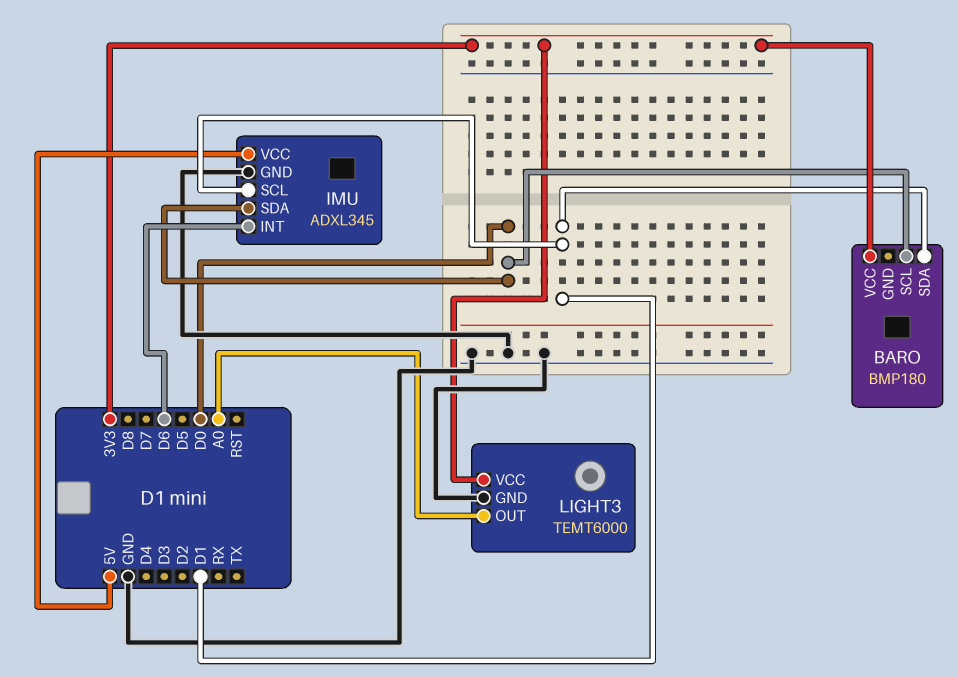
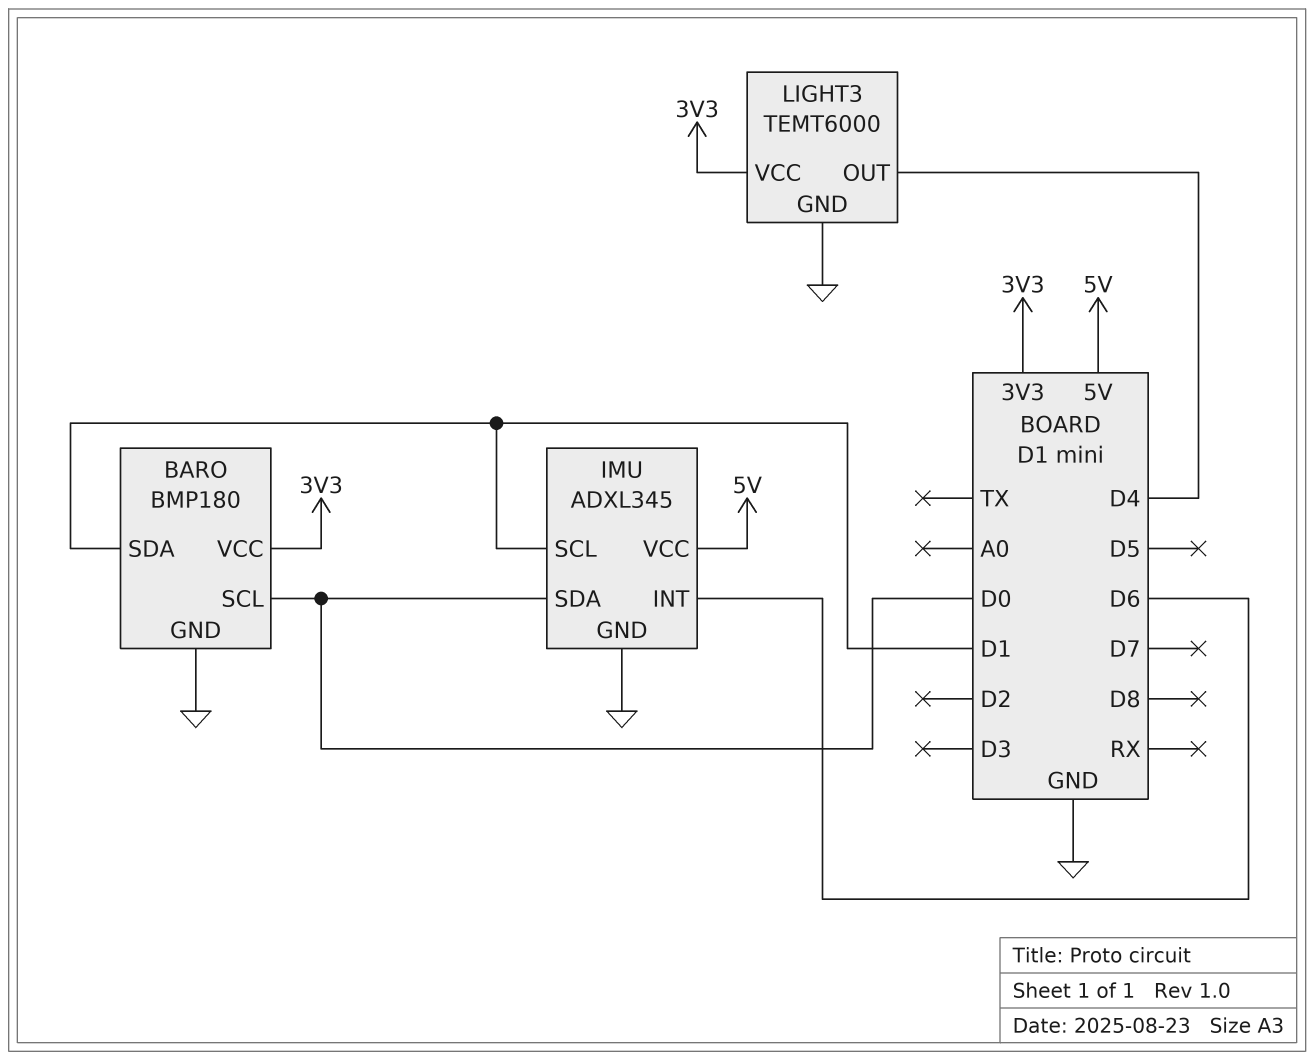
BARO pin GND: none -> GND
LIGHT3 pin OUT: A0 -> D4

